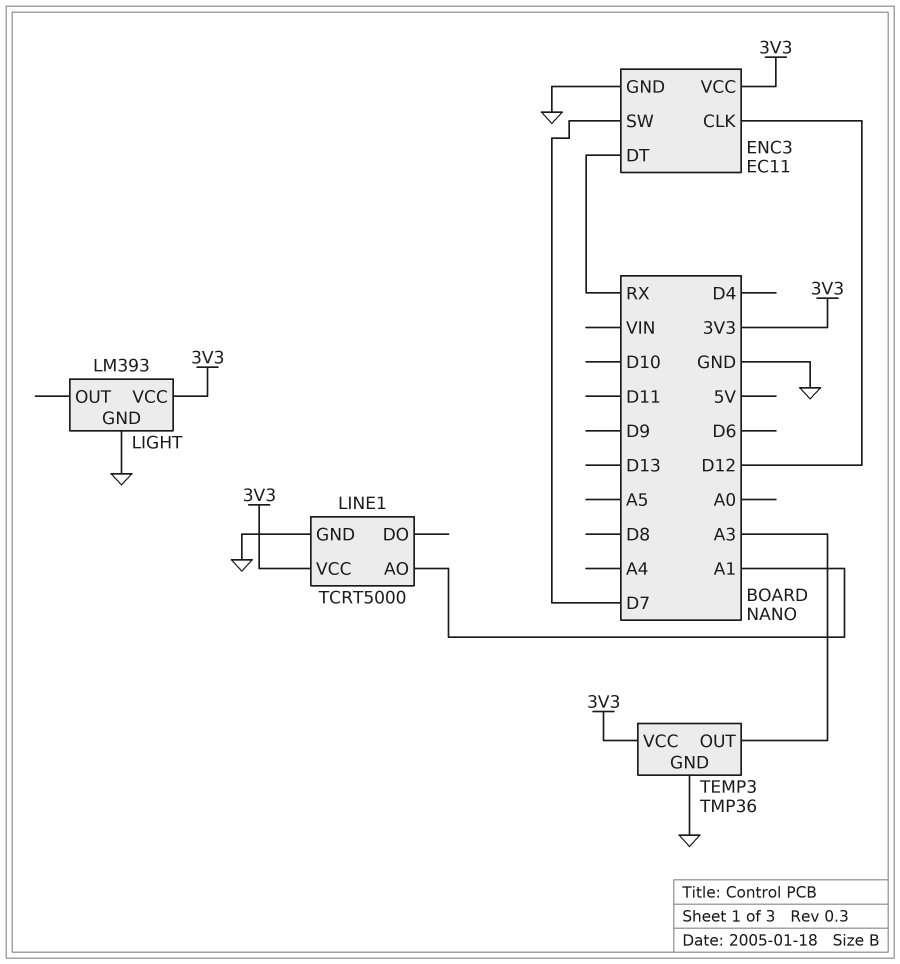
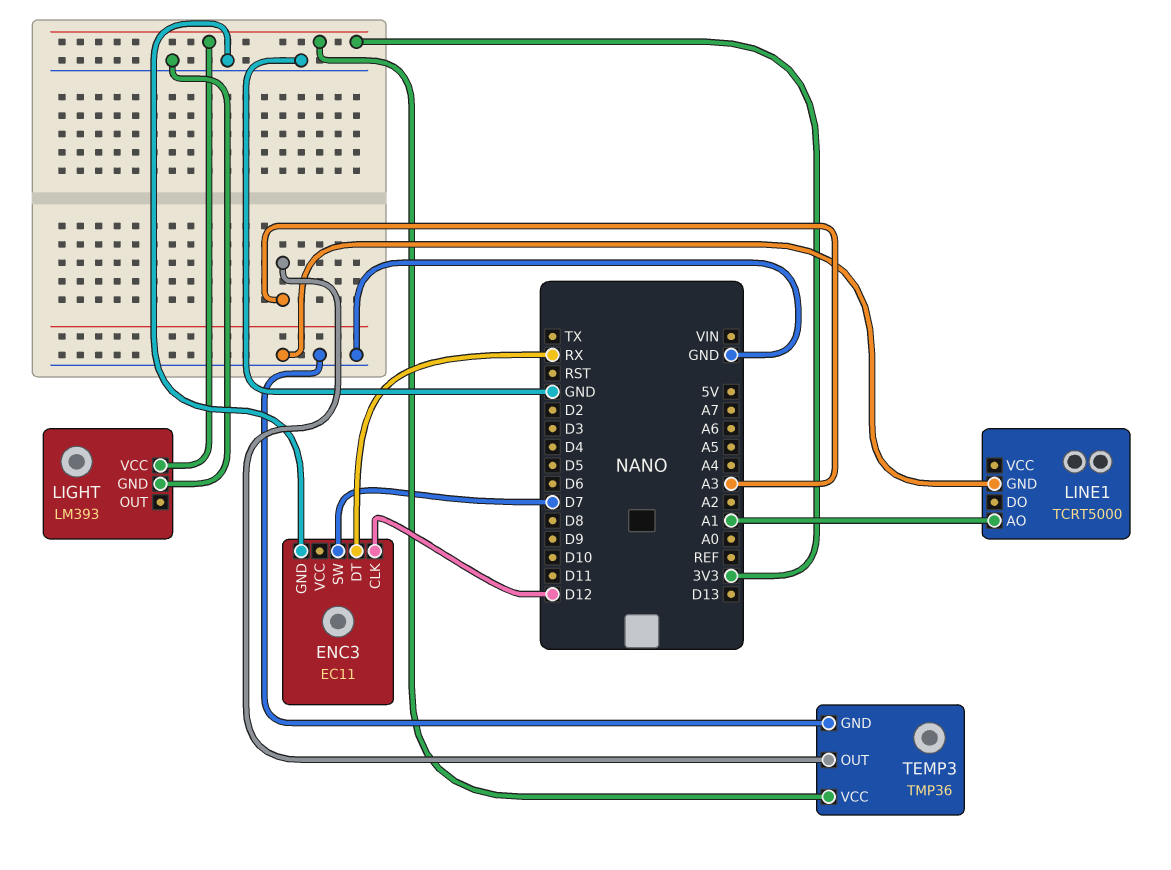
ENC3 pin VCC: 3V3 -> none
LINE1 pin VCC: 3V3 -> none

